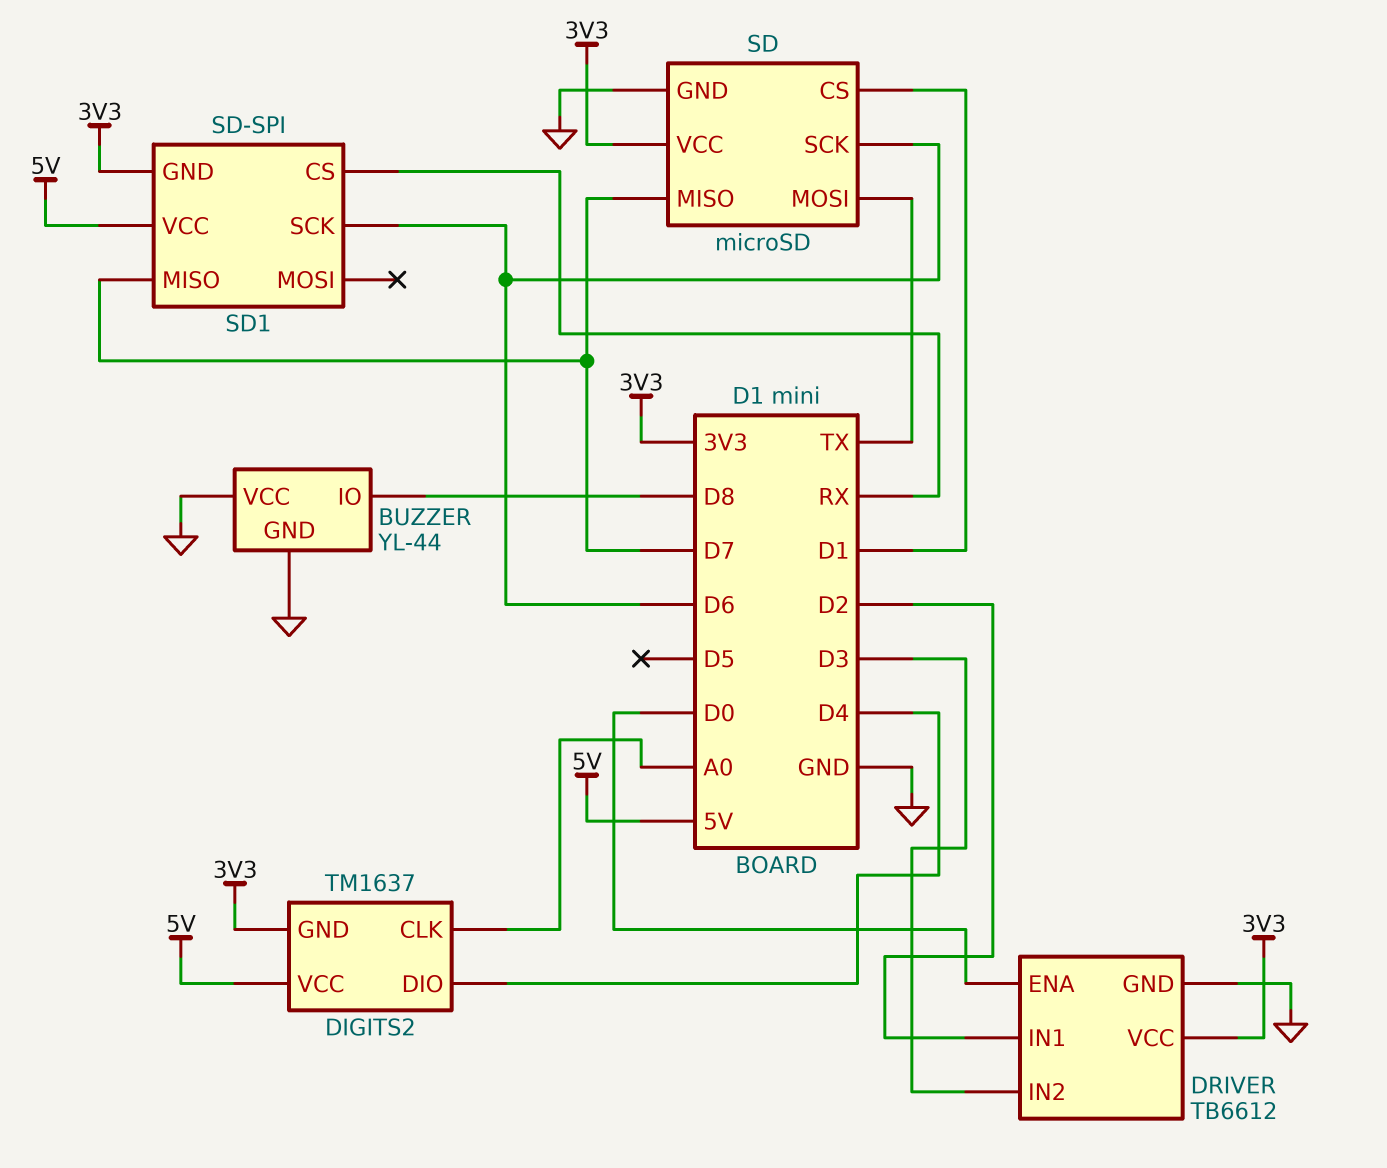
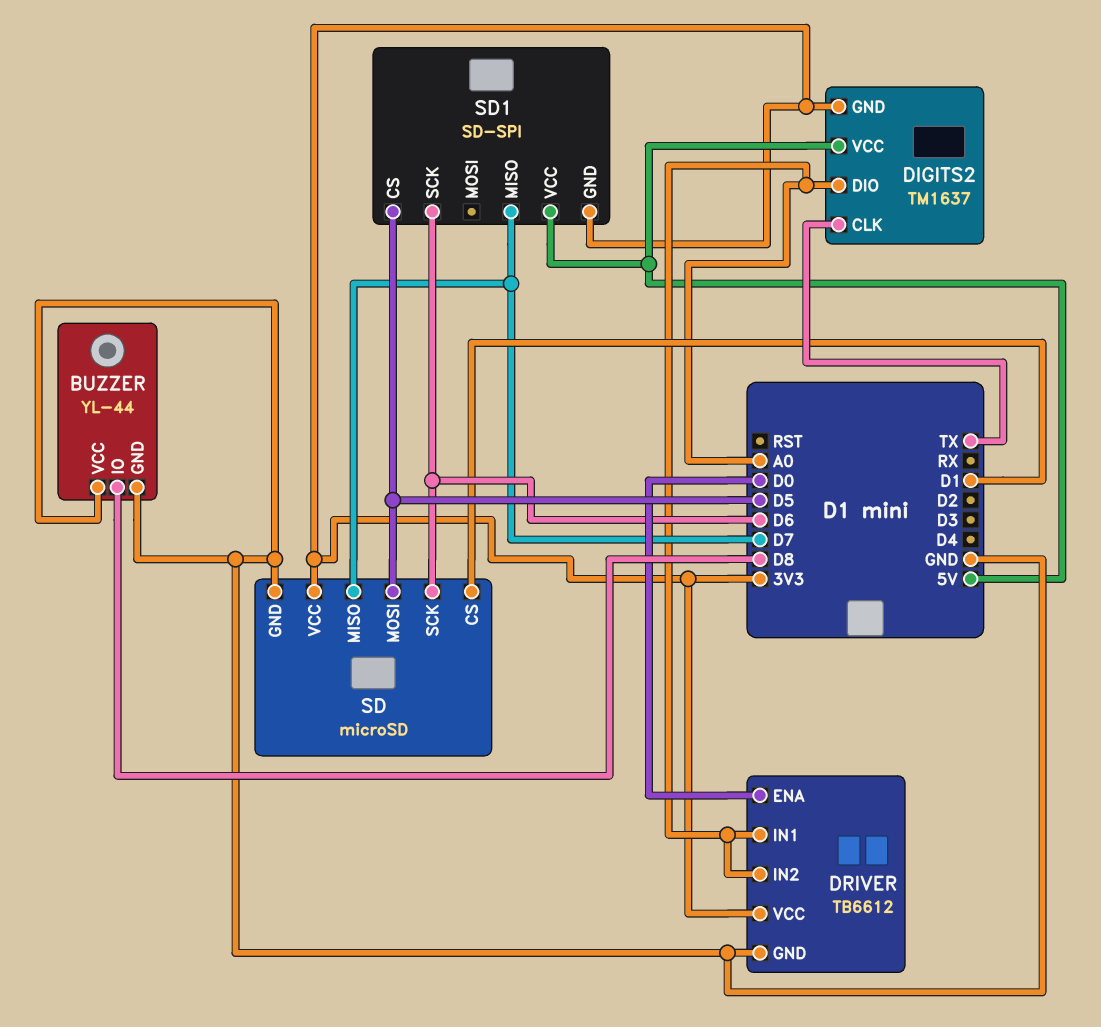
DIGITS2 pin CLK: A0 -> TX
DIGITS2 pin DIO: D4 -> A0
DRIVER pin IN1: D2 -> A0
DRIVER pin IN2: D3 -> A0
SD pin MOSI: TX -> D5
SD1 pin CS: RX -> D5

